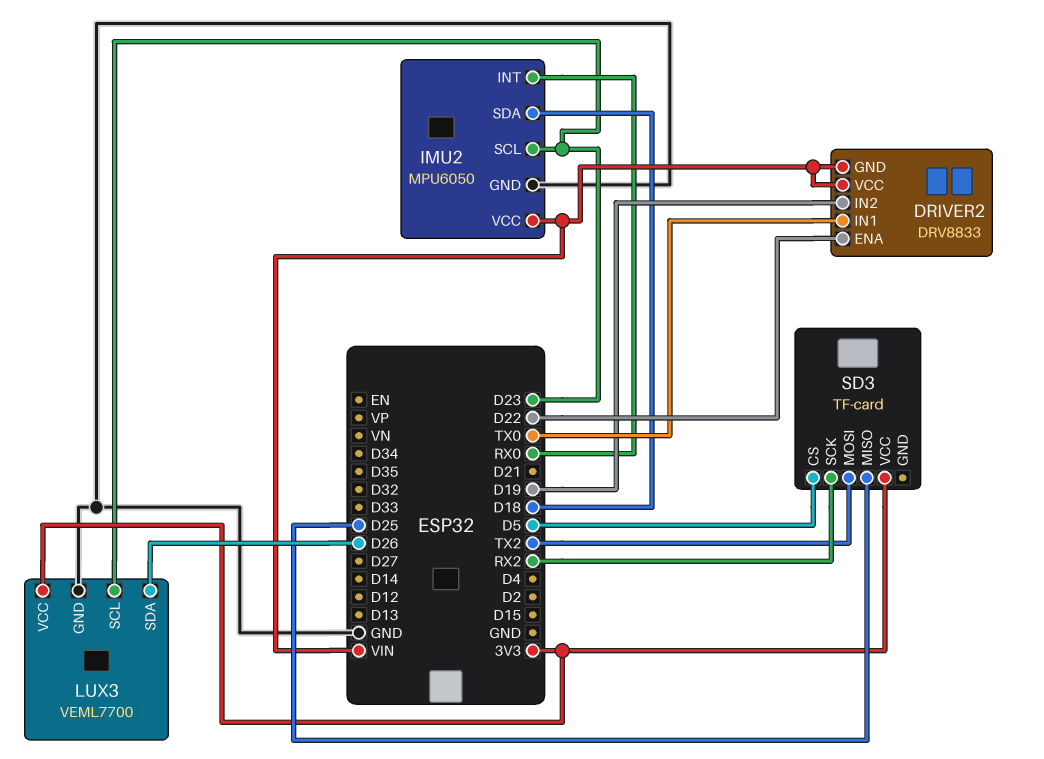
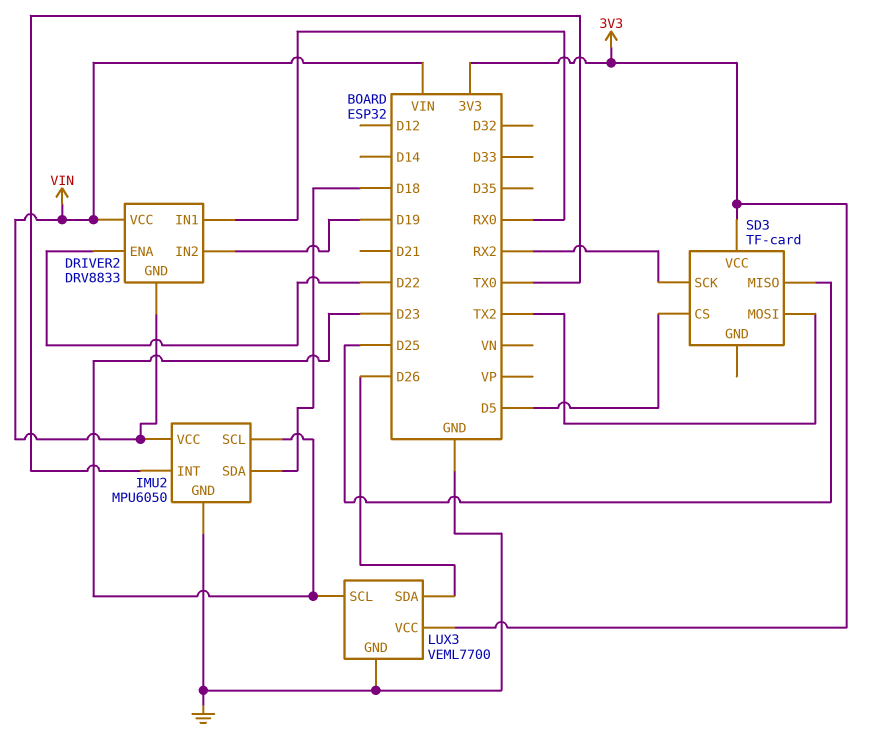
DRIVER2 pin IN1: TX0 -> RX0
IMU2 pin INT: RX0 -> TX0

